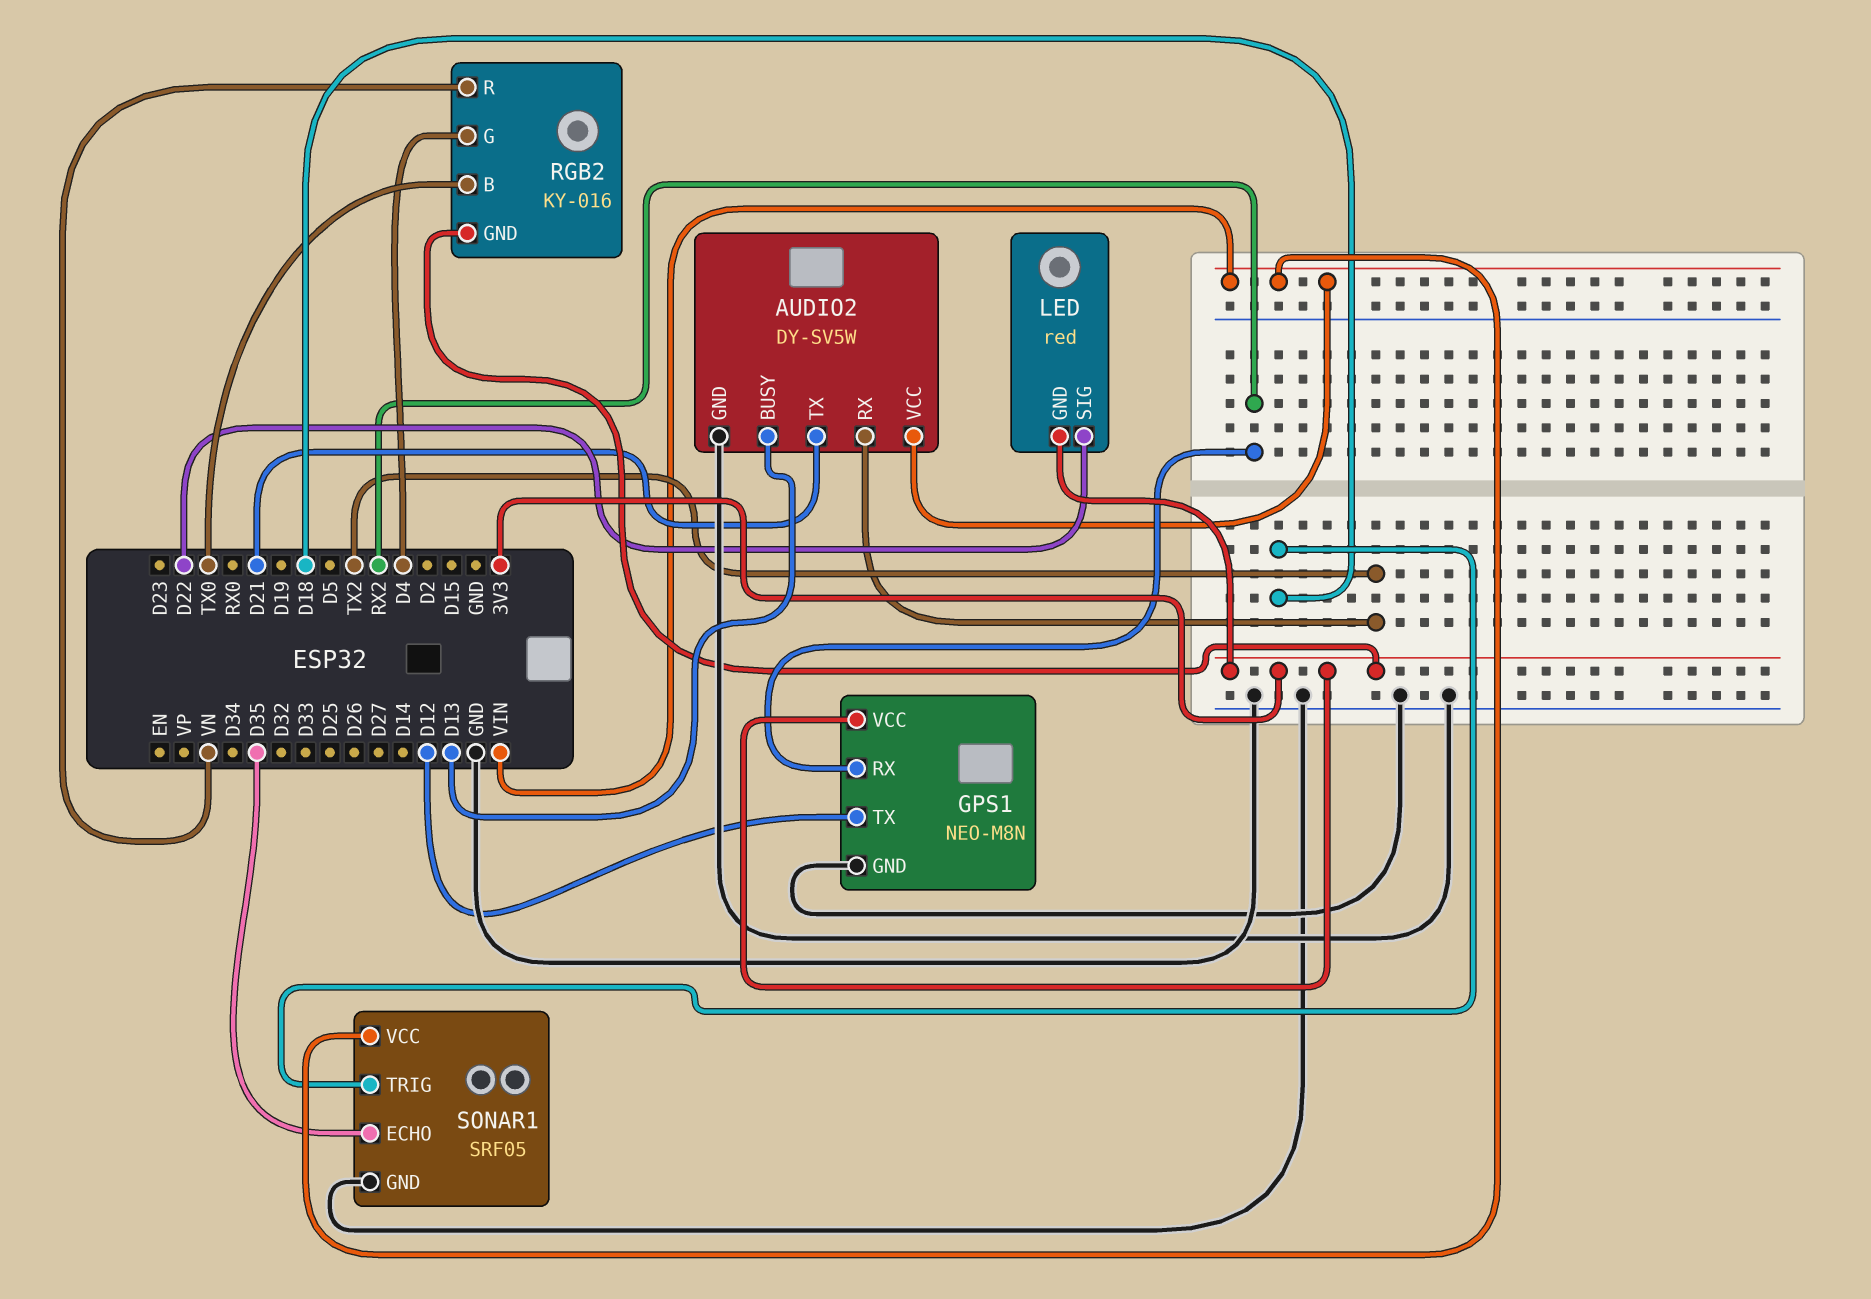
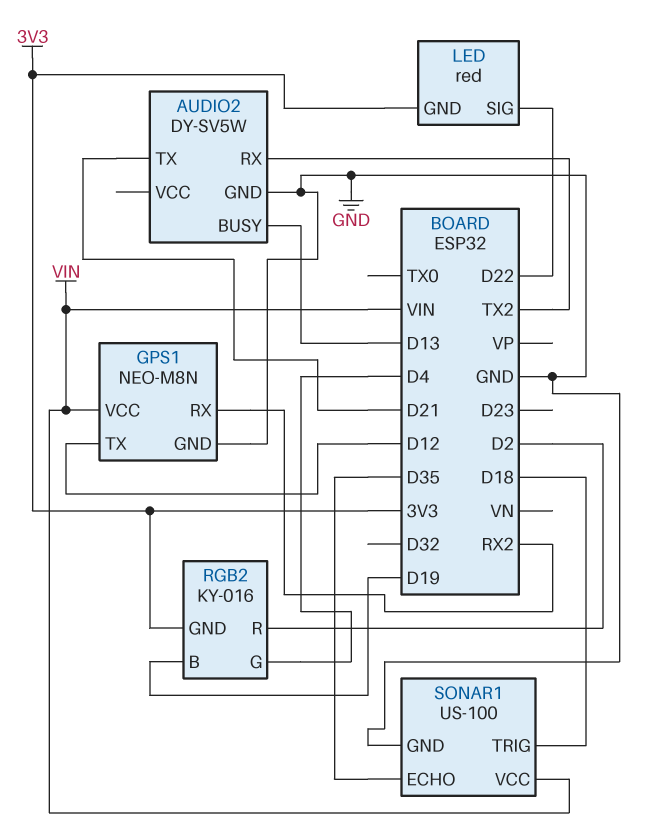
AUDIO2 pin VCC: VIN -> none
GPS1 pin VCC: 3V3 -> VIN
RGB2 pin B: TX0 -> D19
RGB2 pin R: VN -> D2
SONAR1: SRF05 -> US-100

